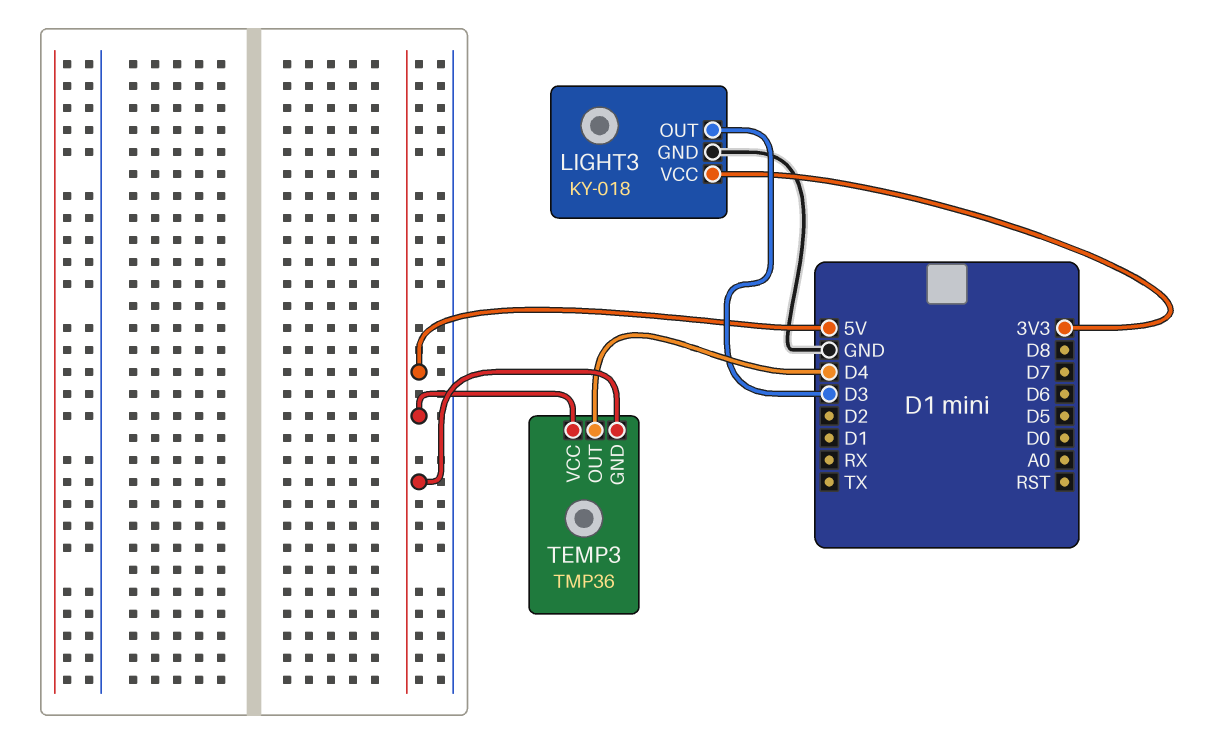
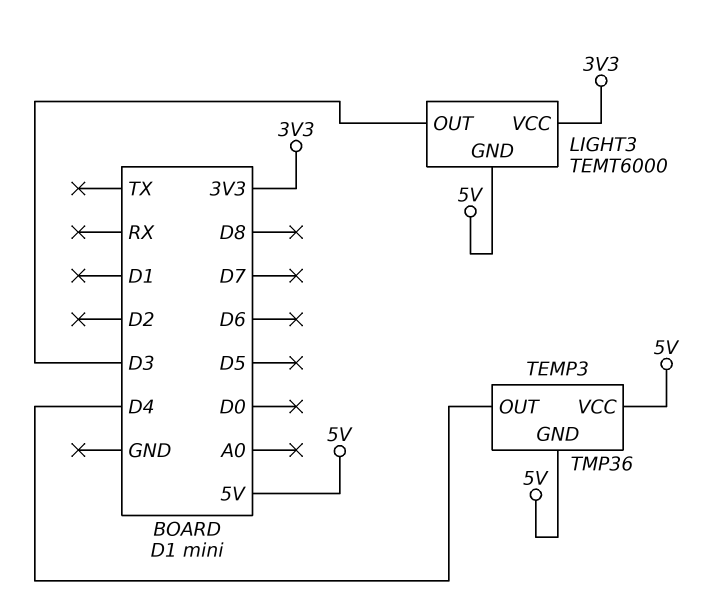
LIGHT3: KY-018 -> TEMT6000
LIGHT3 pin GND: GND -> 5V

